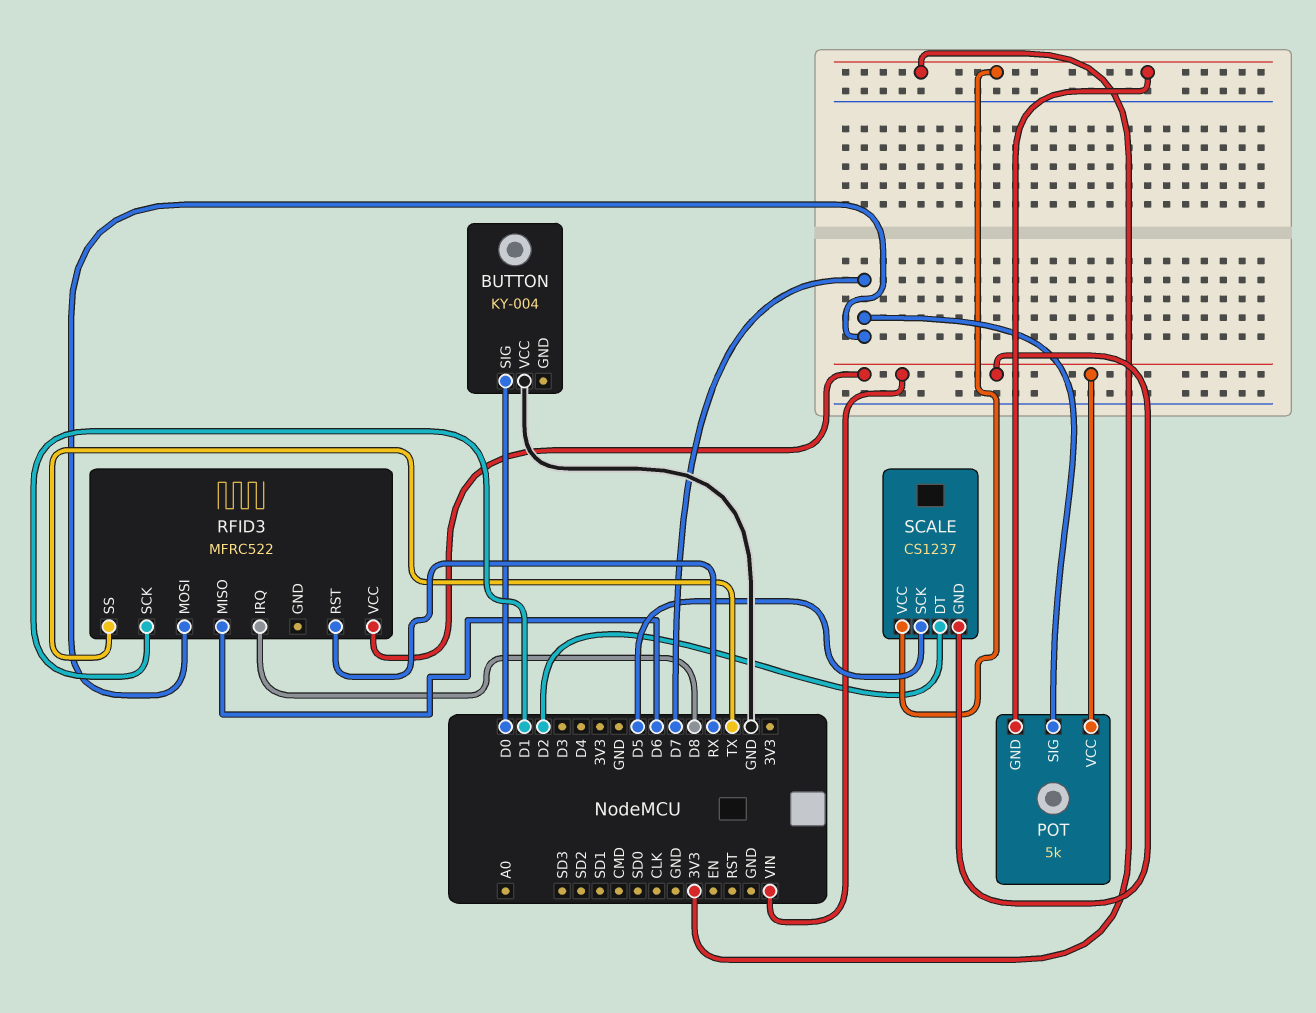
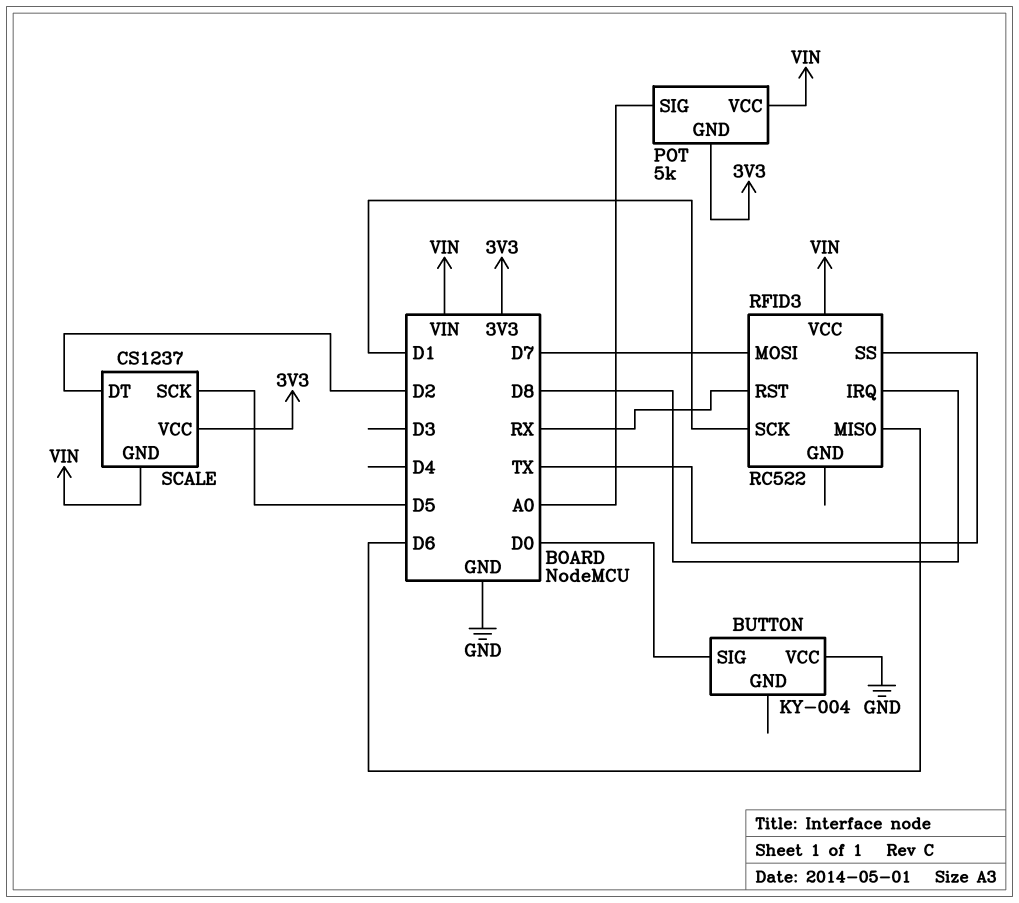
POT pin SIG: D7 -> A0
RFID3: MFRC522 -> RC522

